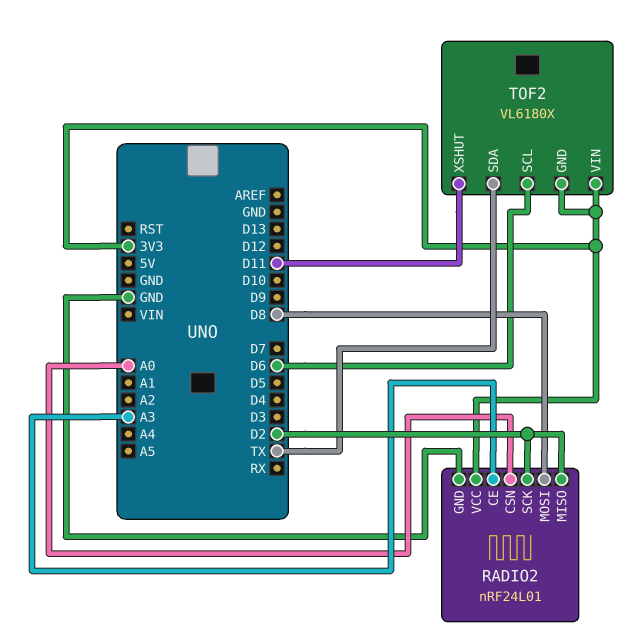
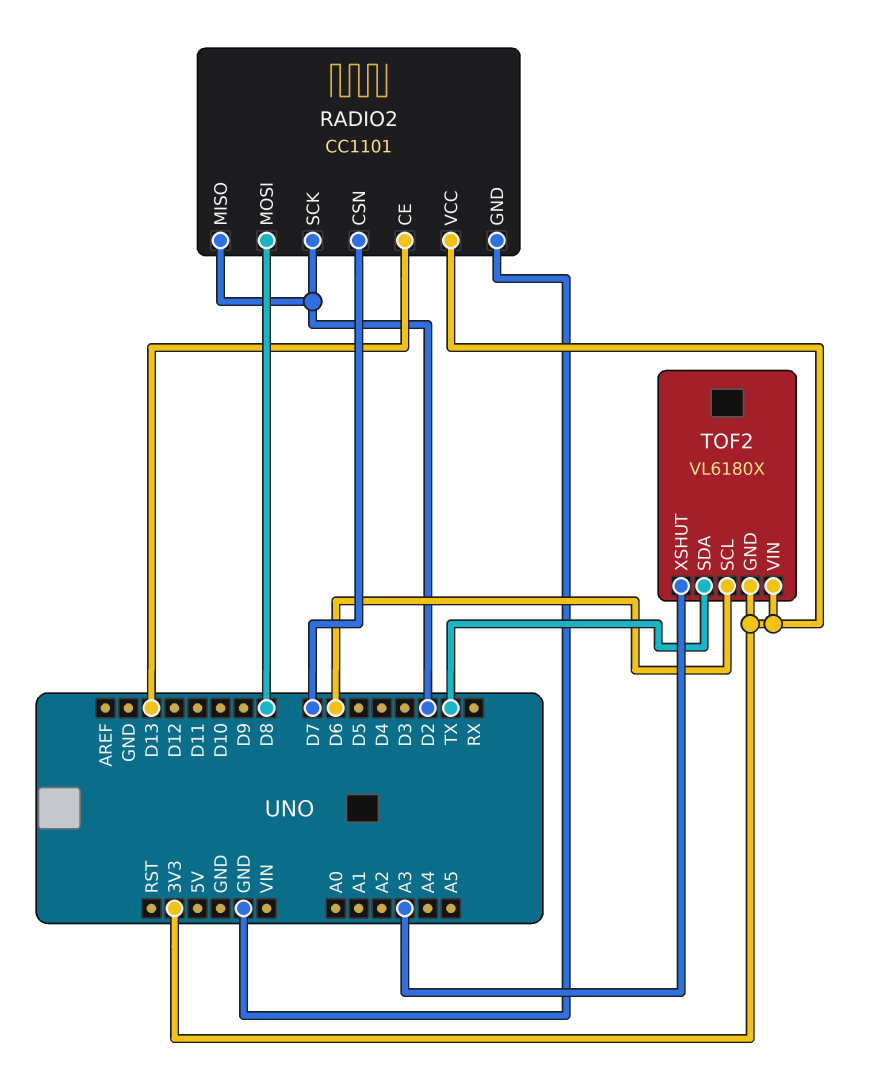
RADIO2: nRF24L01 -> CC1101
RADIO2 pin CE: A3 -> D13
RADIO2 pin CSN: A0 -> D7
TOF2 pin XSHUT: D11 -> A3

